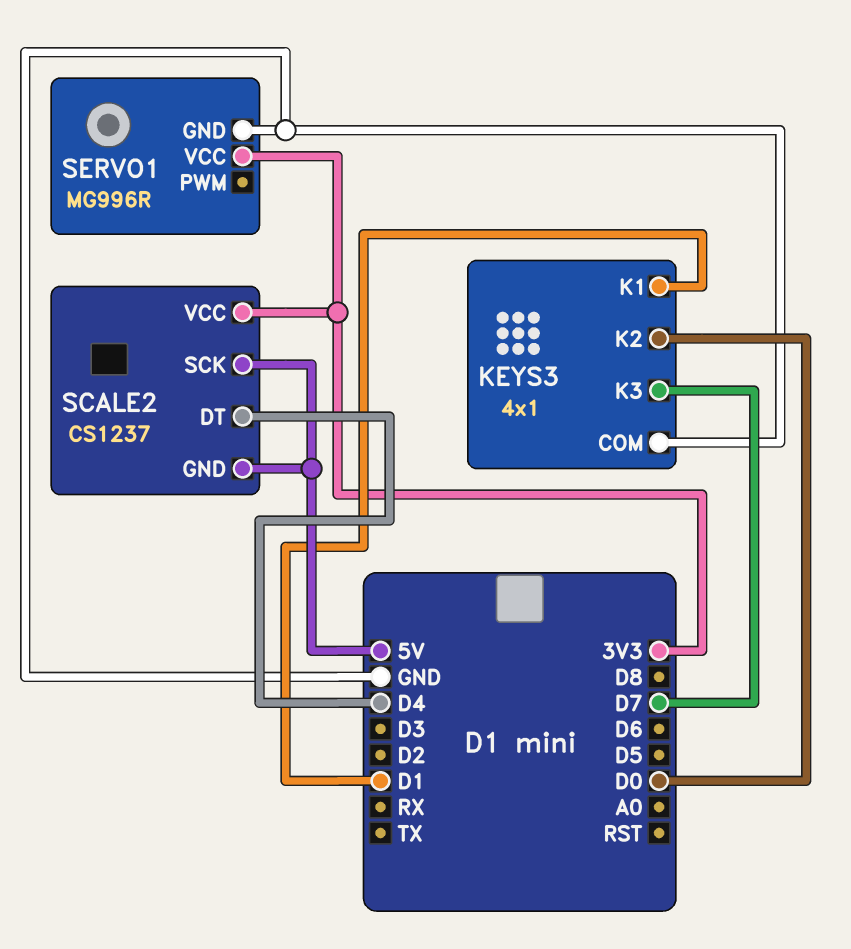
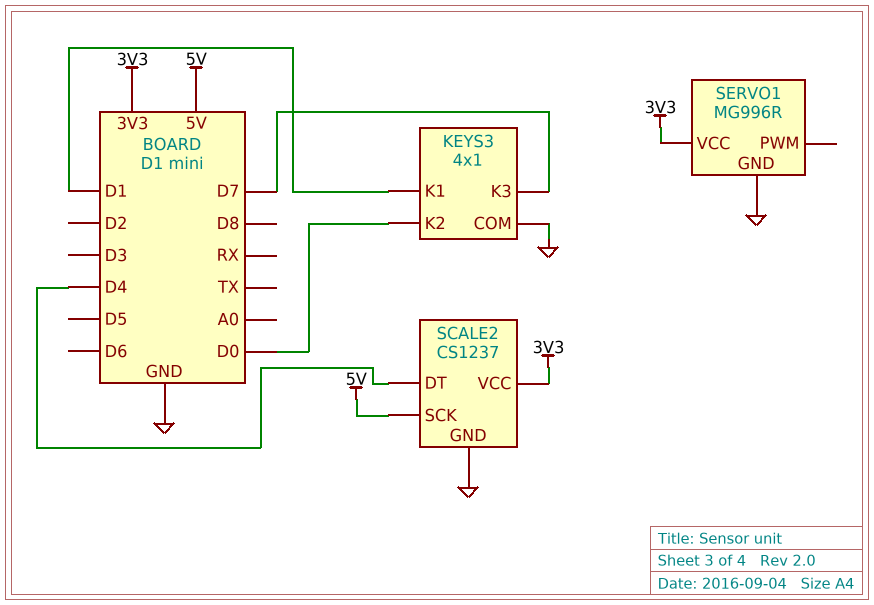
SCALE2 pin GND: 5V -> GND

